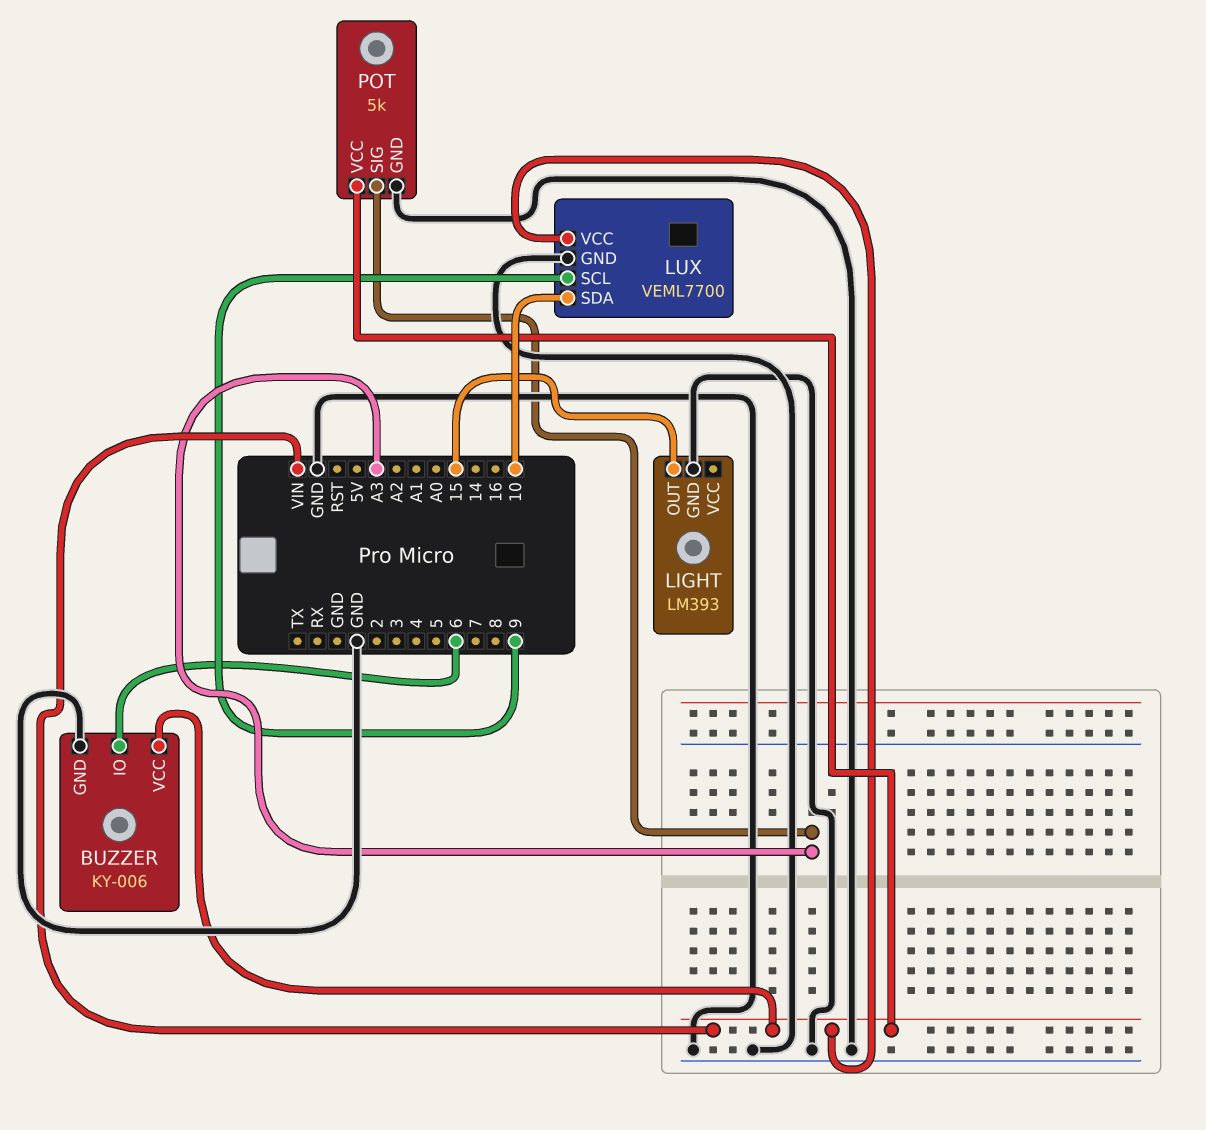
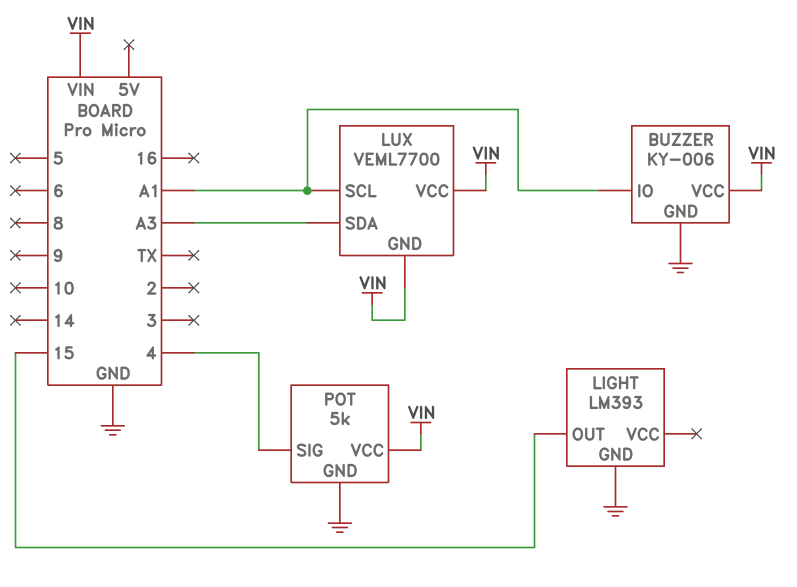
BUZZER pin IO: 6 -> A1
LUX pin GND: GND -> VIN
LUX pin SCL: 9 -> A1
LUX pin SDA: 10 -> A3
POT pin SIG: A3 -> 4

